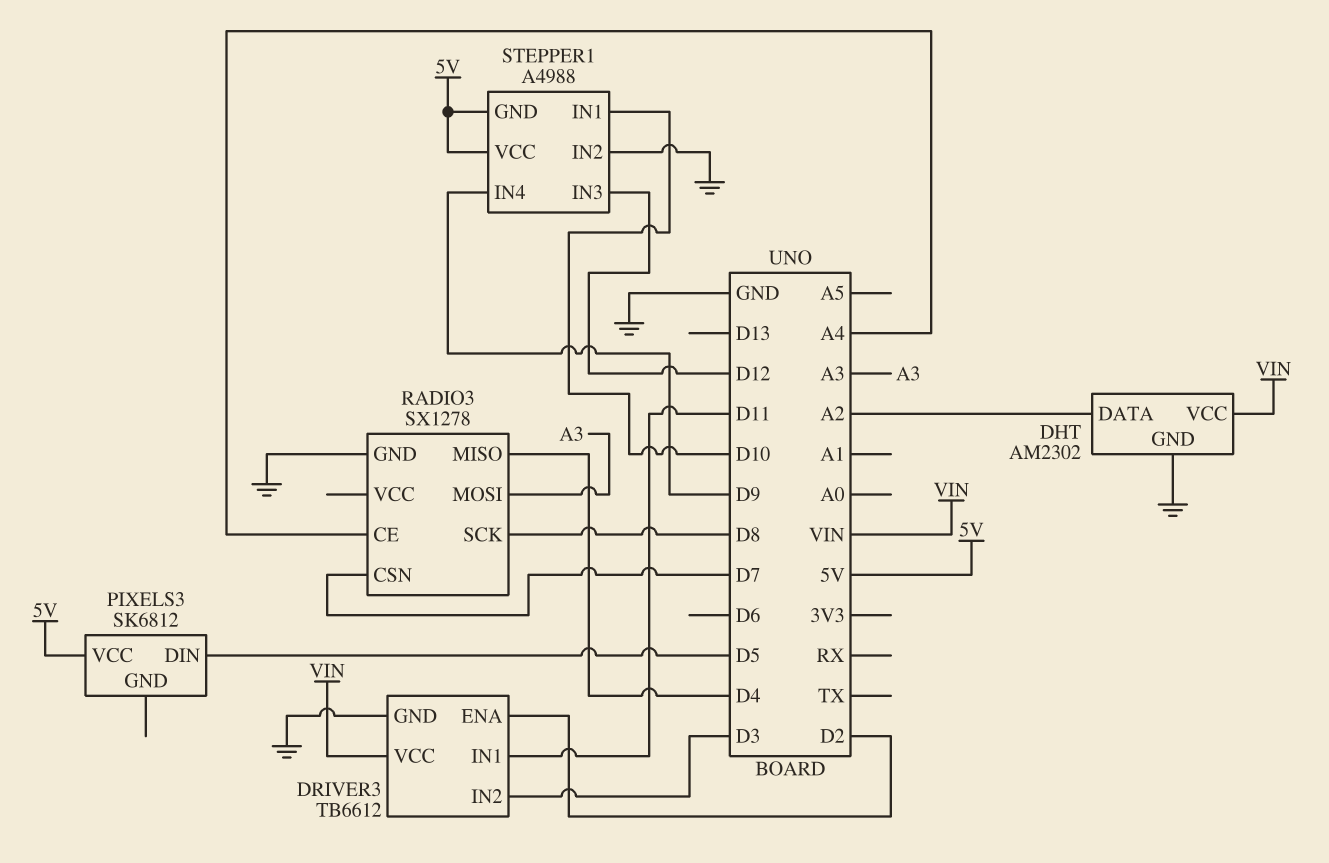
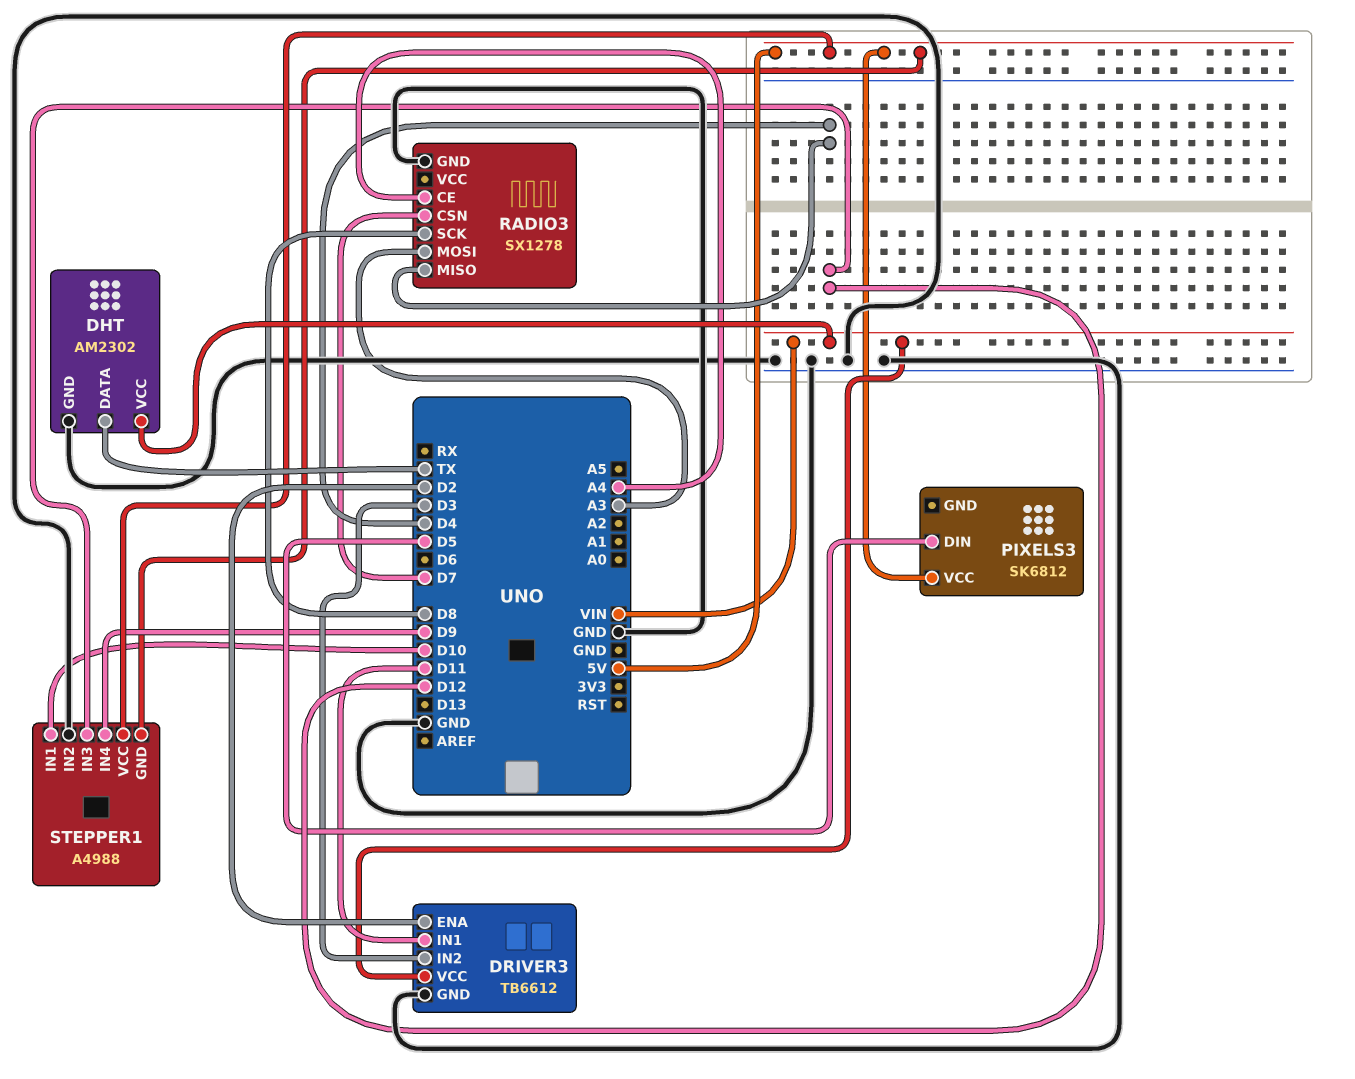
DHT pin DATA: A2 -> TX

